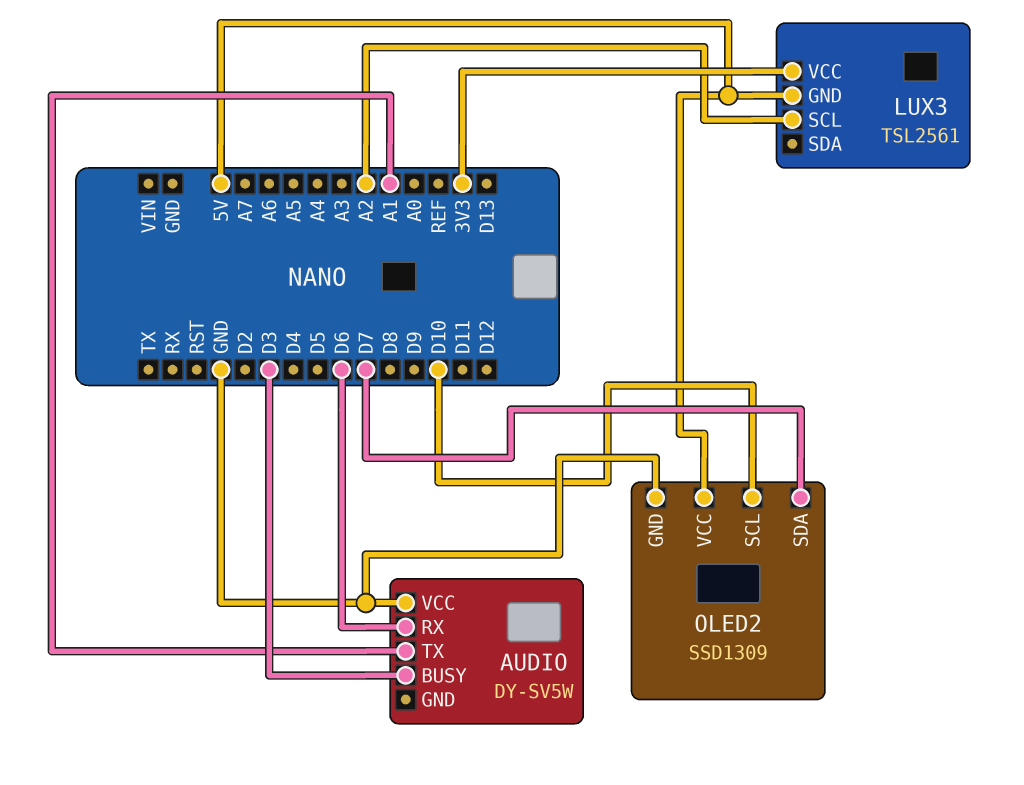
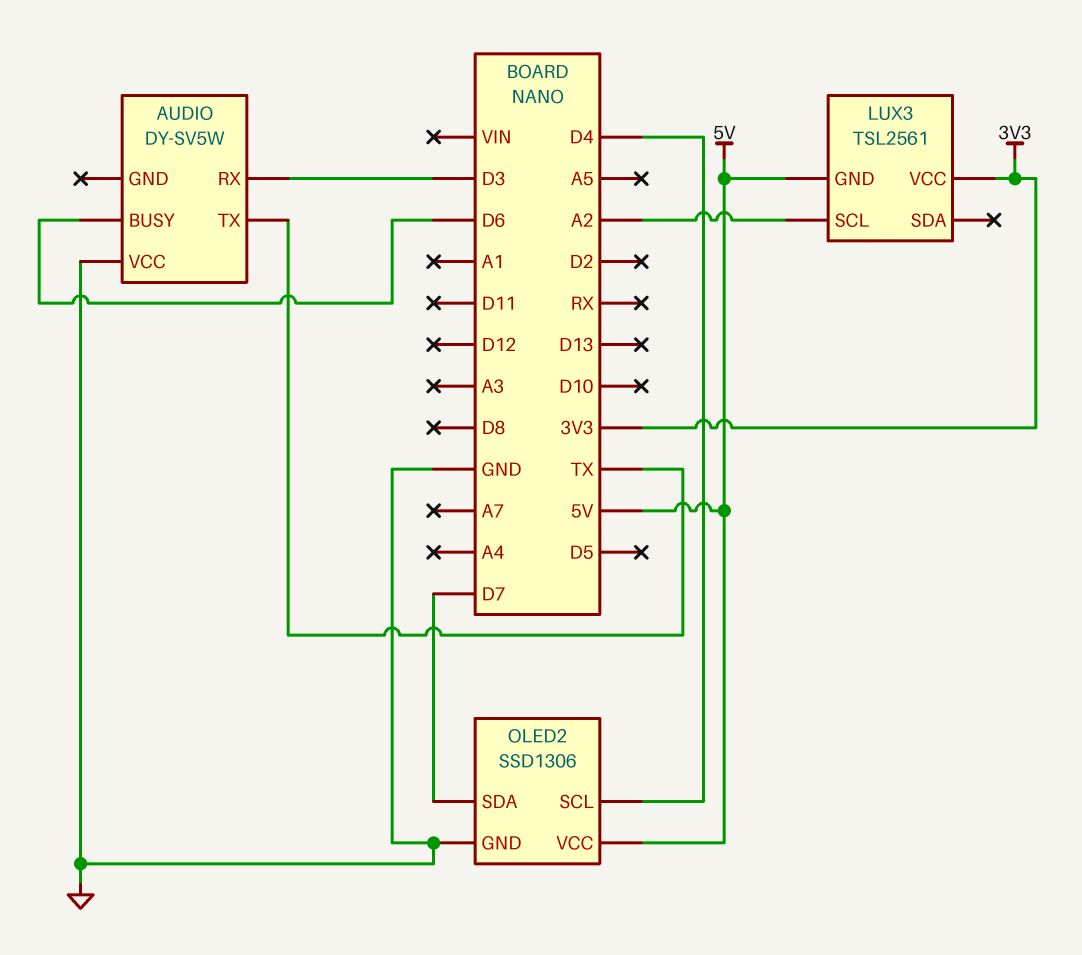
AUDIO pin BUSY: D3 -> D6
AUDIO pin RX: D6 -> D3
AUDIO pin TX: A1 -> TX
OLED2: SSD1309 -> SSD1306
OLED2 pin SCL: D10 -> D4

